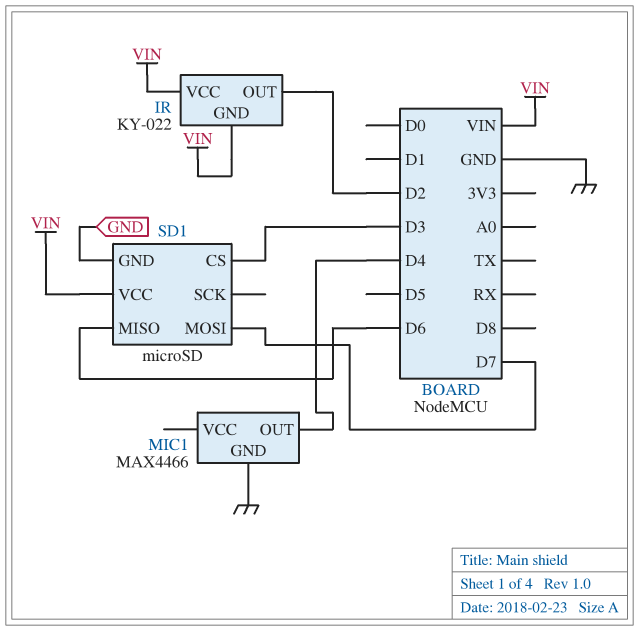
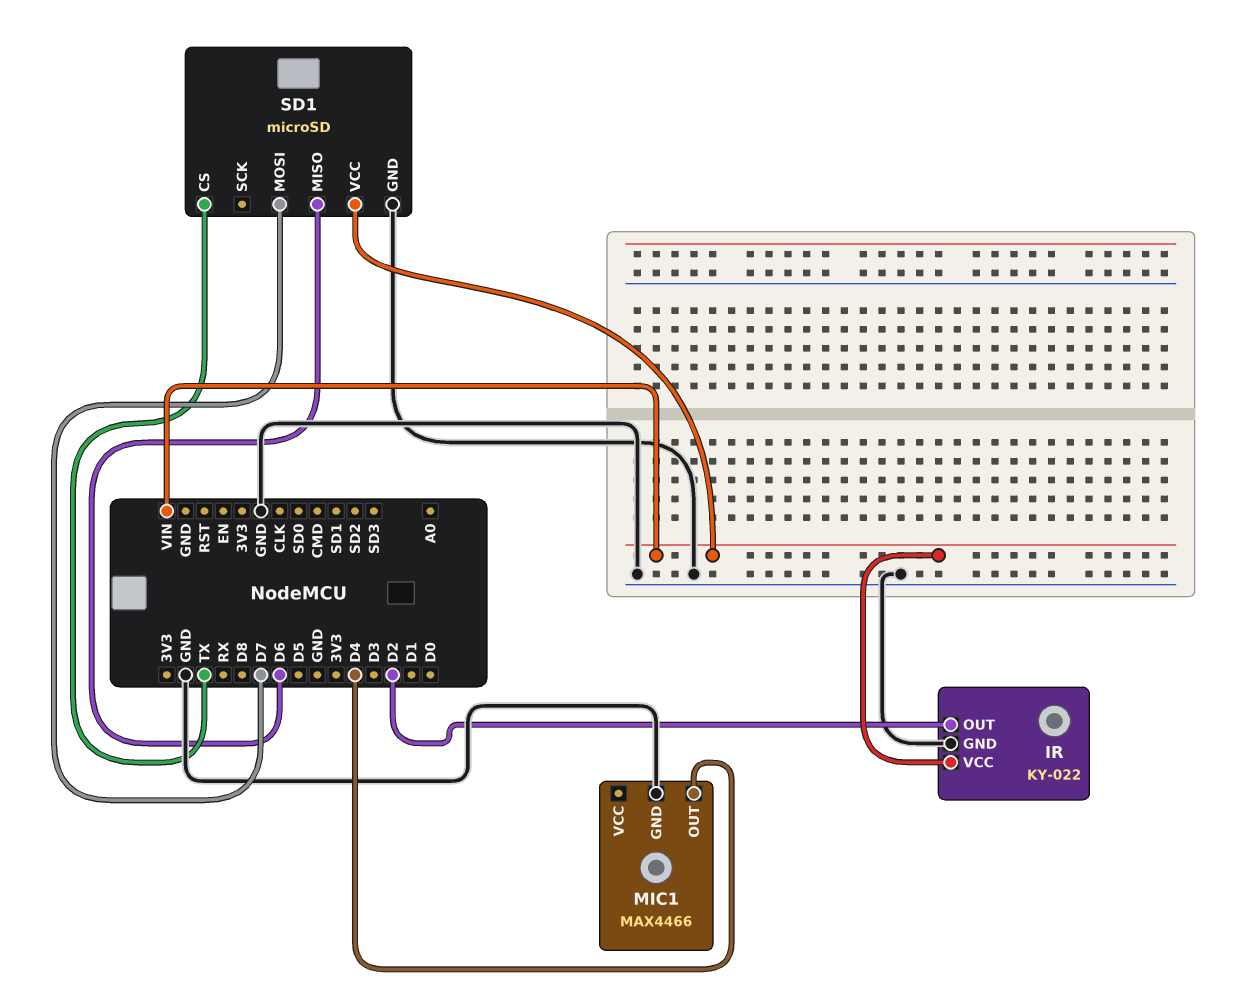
IR pin GND: VIN -> GND
SD1 pin CS: D3 -> TX

